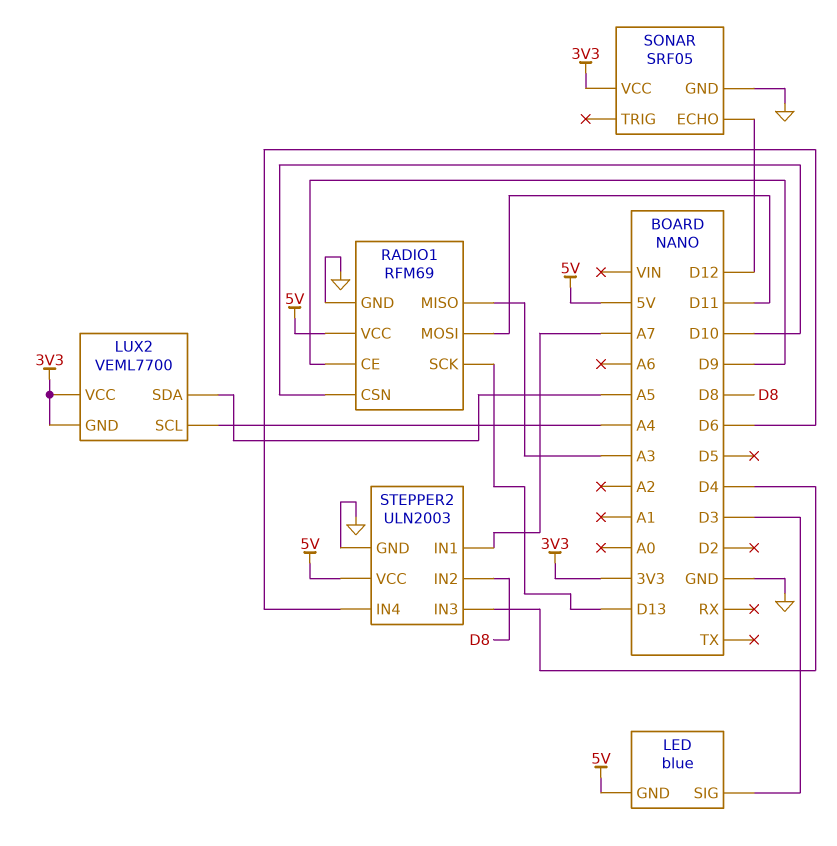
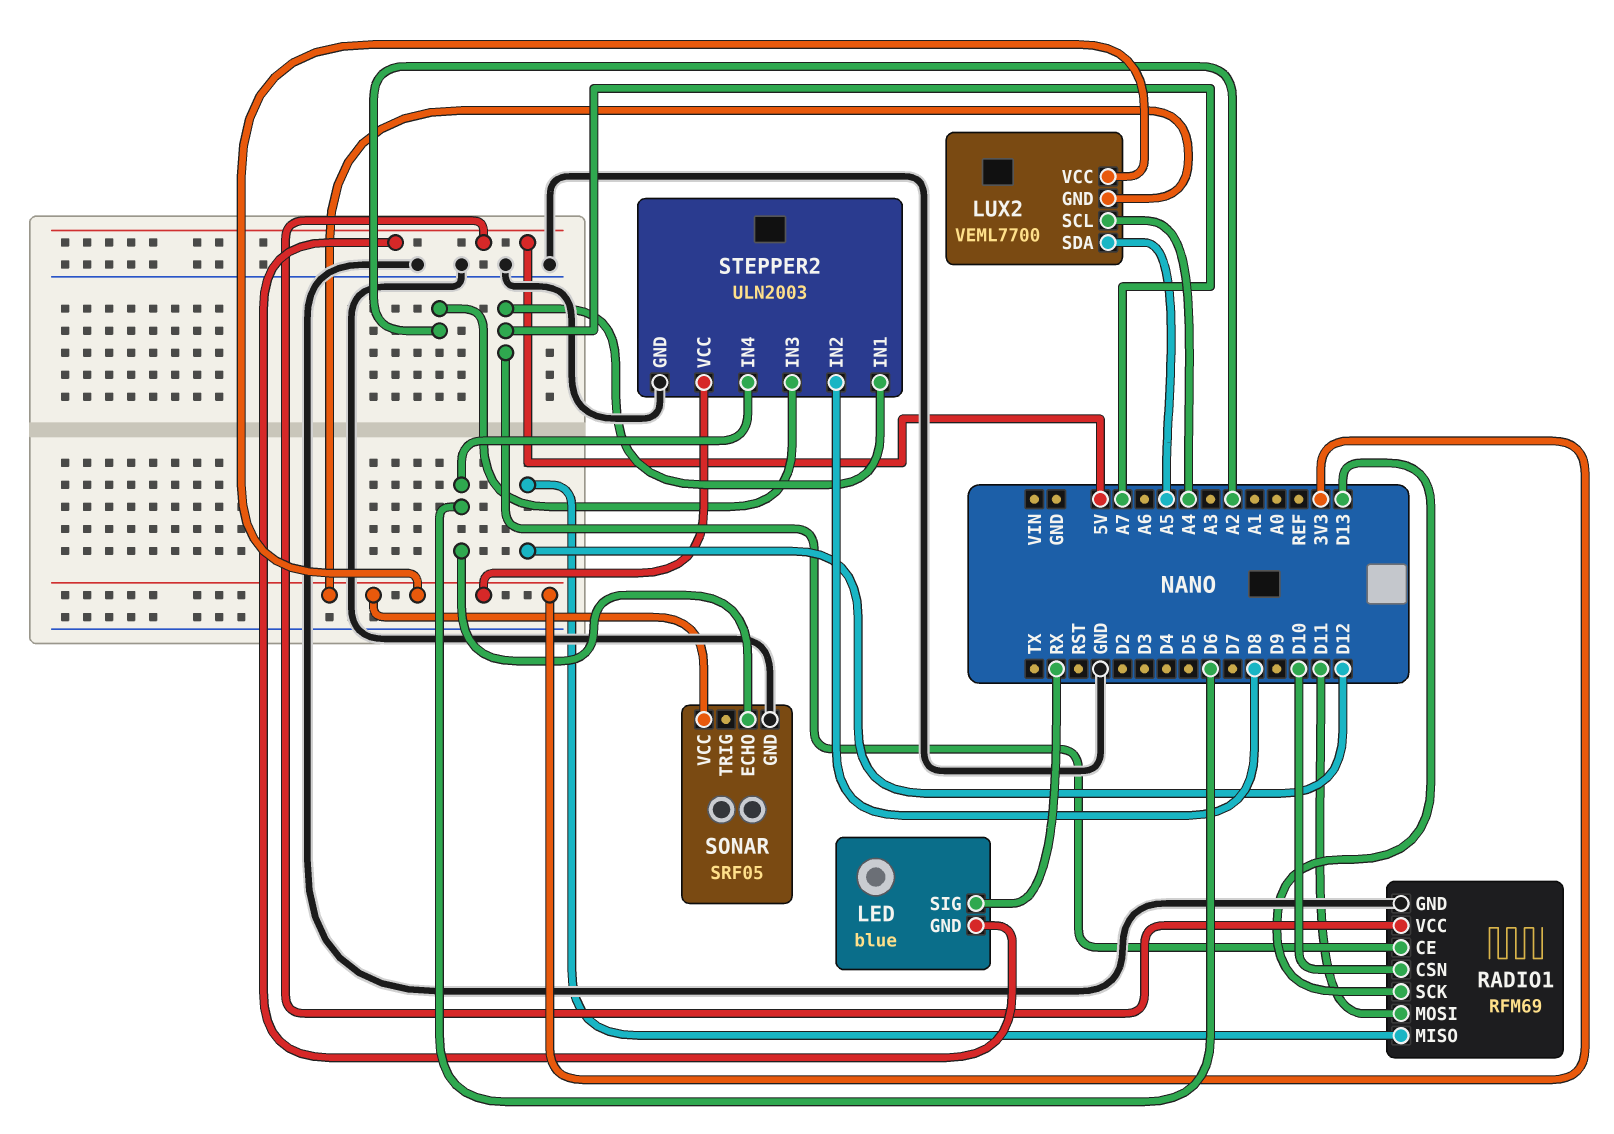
LED pin SIG: D3 -> RX
RADIO1 pin CE: D9 -> A7
RADIO1 pin MISO: A3 -> D12
SONAR pin ECHO: D12 -> D6
STEPPER2 pin IN3: D4 -> A2
STEPPER2 pin VCC: 5V -> 3V3

